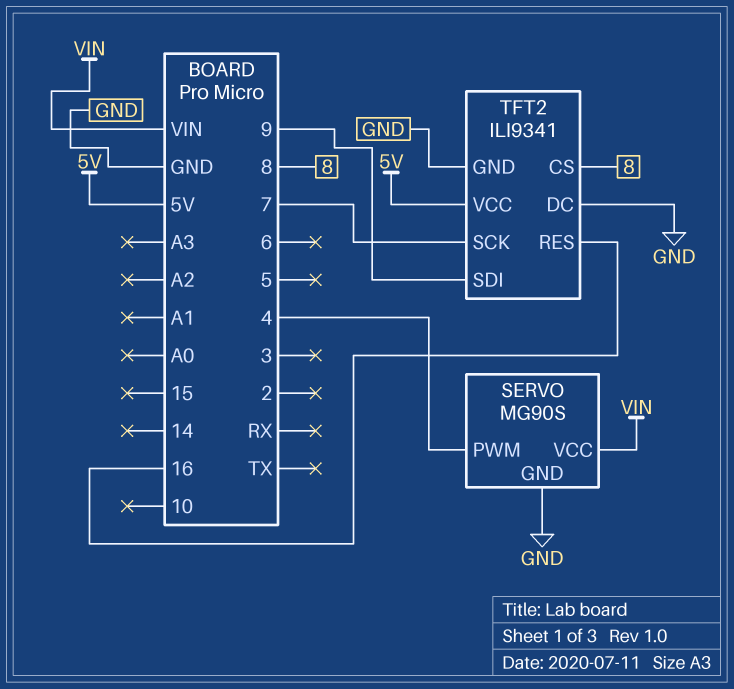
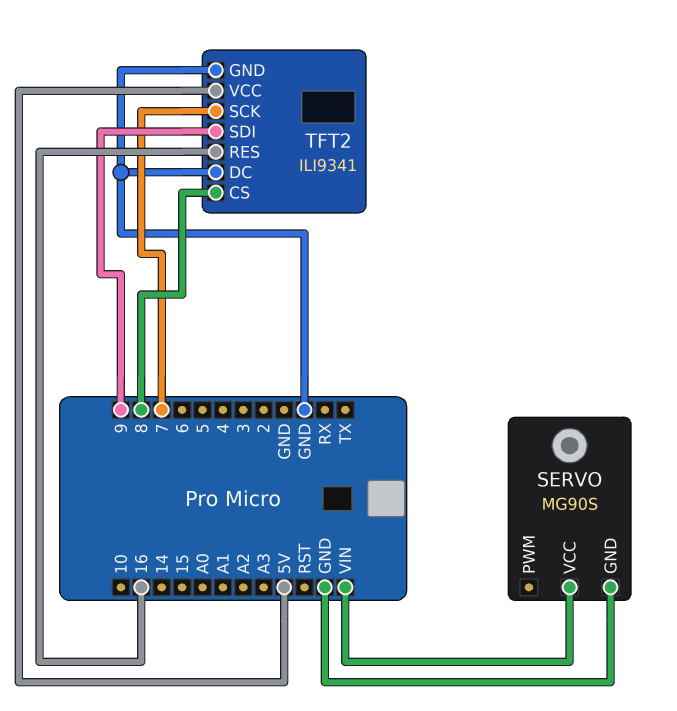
SERVO pin PWM: 4 -> none

